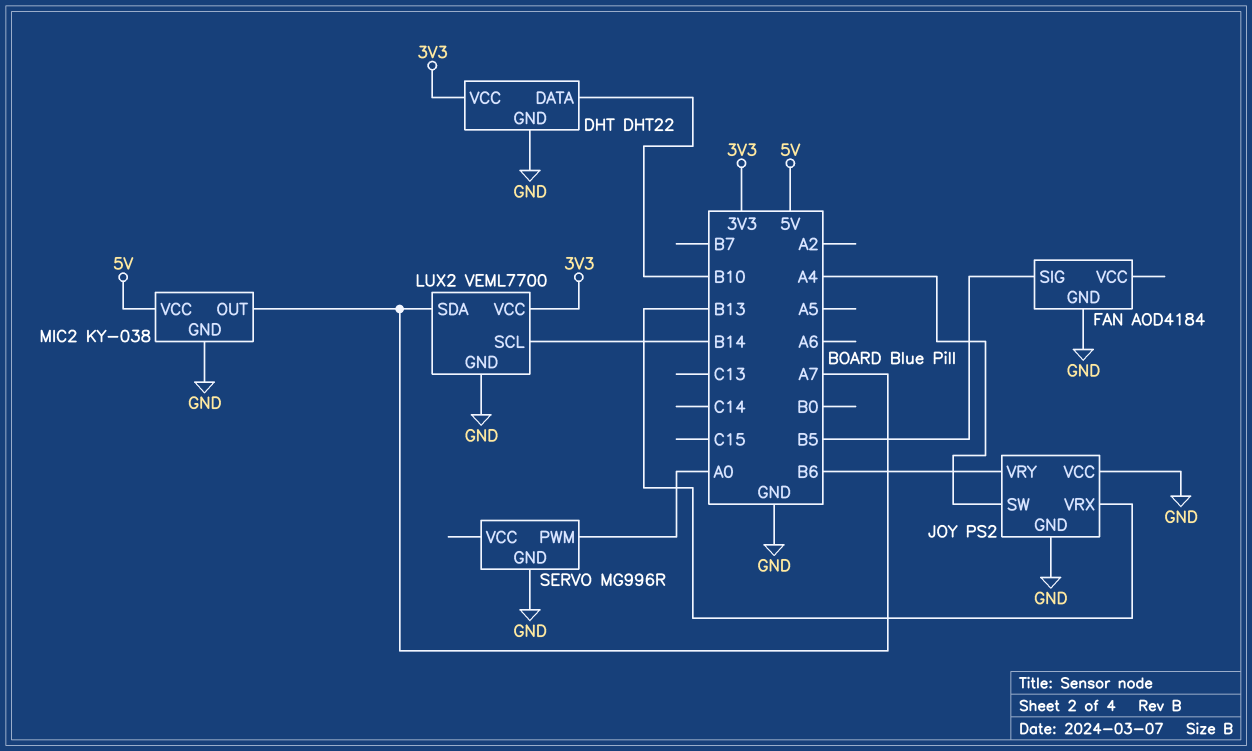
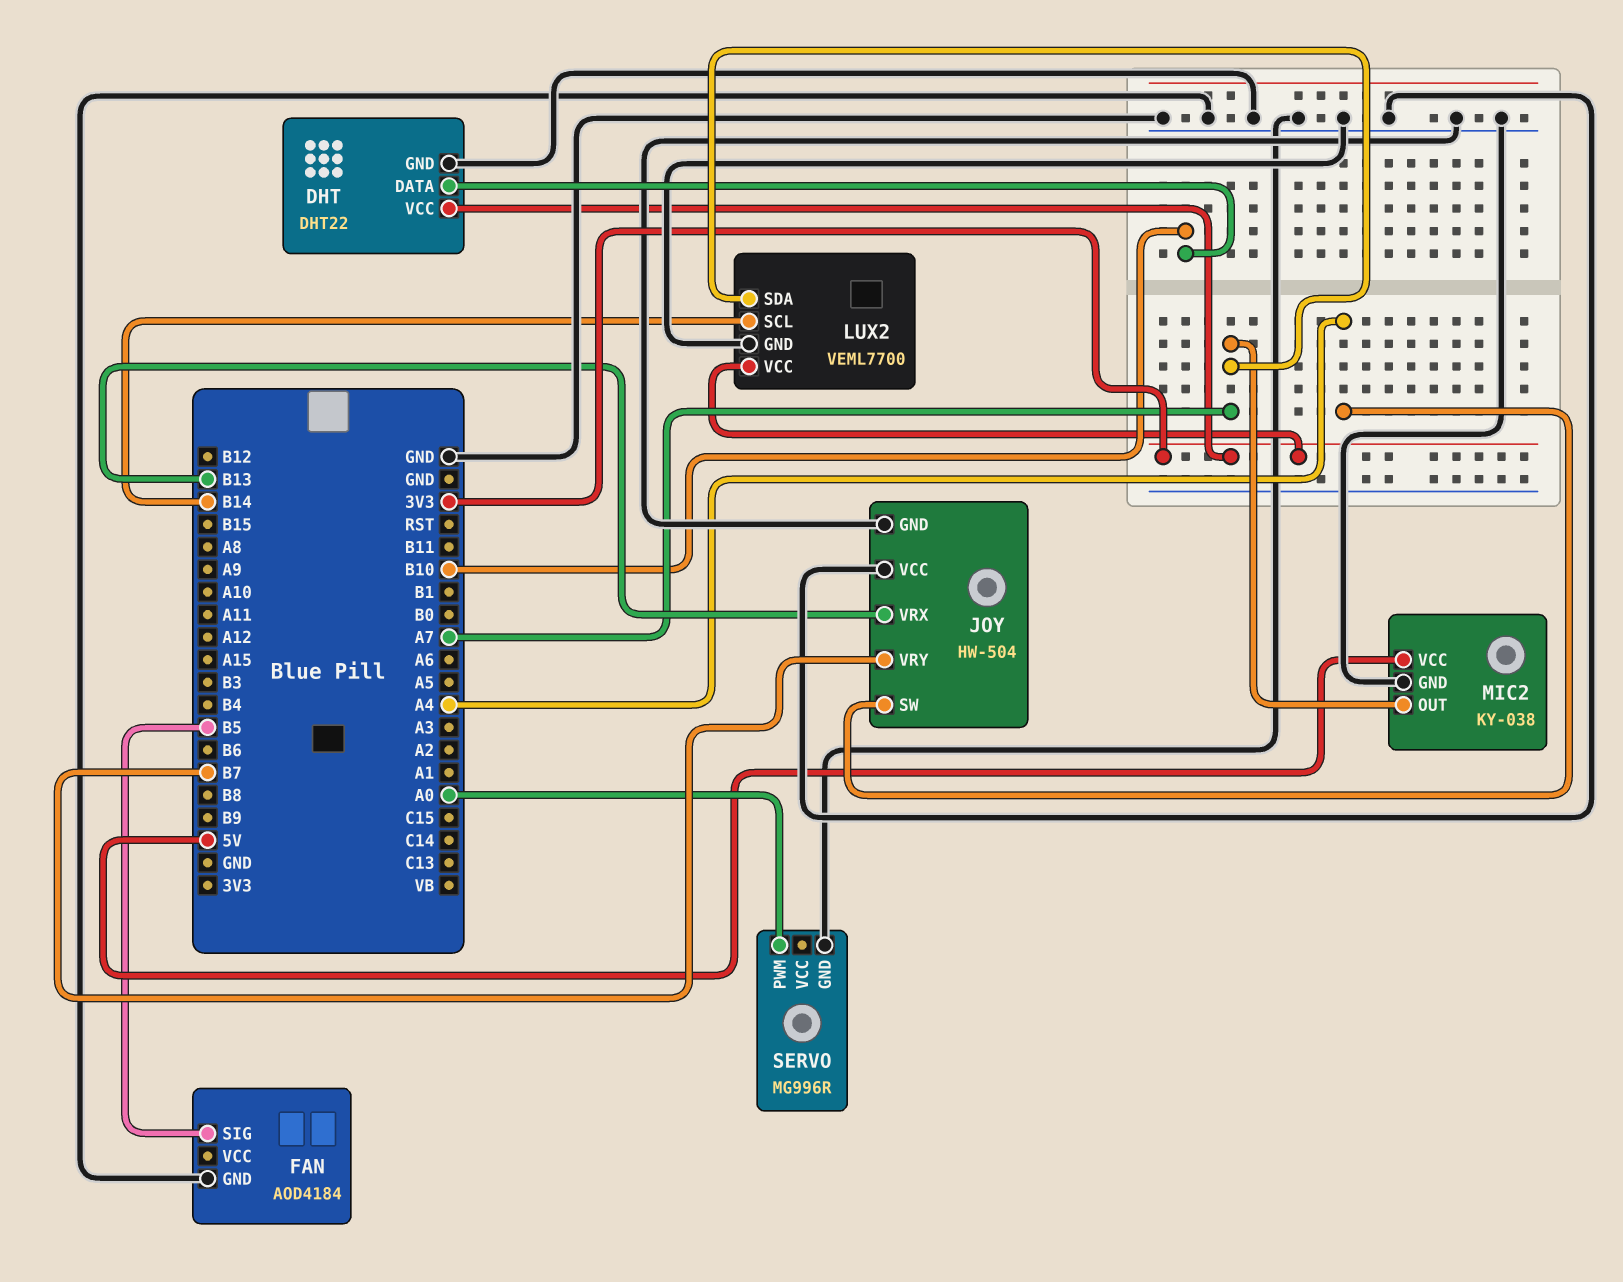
JOY: PS2 -> HW-504
JOY pin VRY: B6 -> B7

